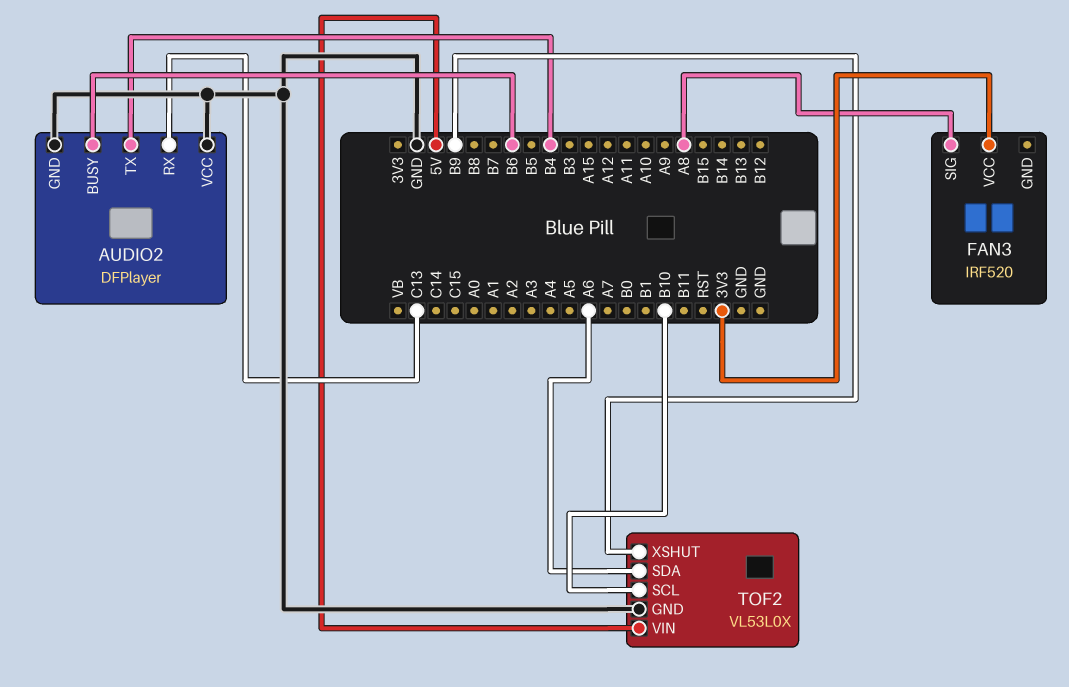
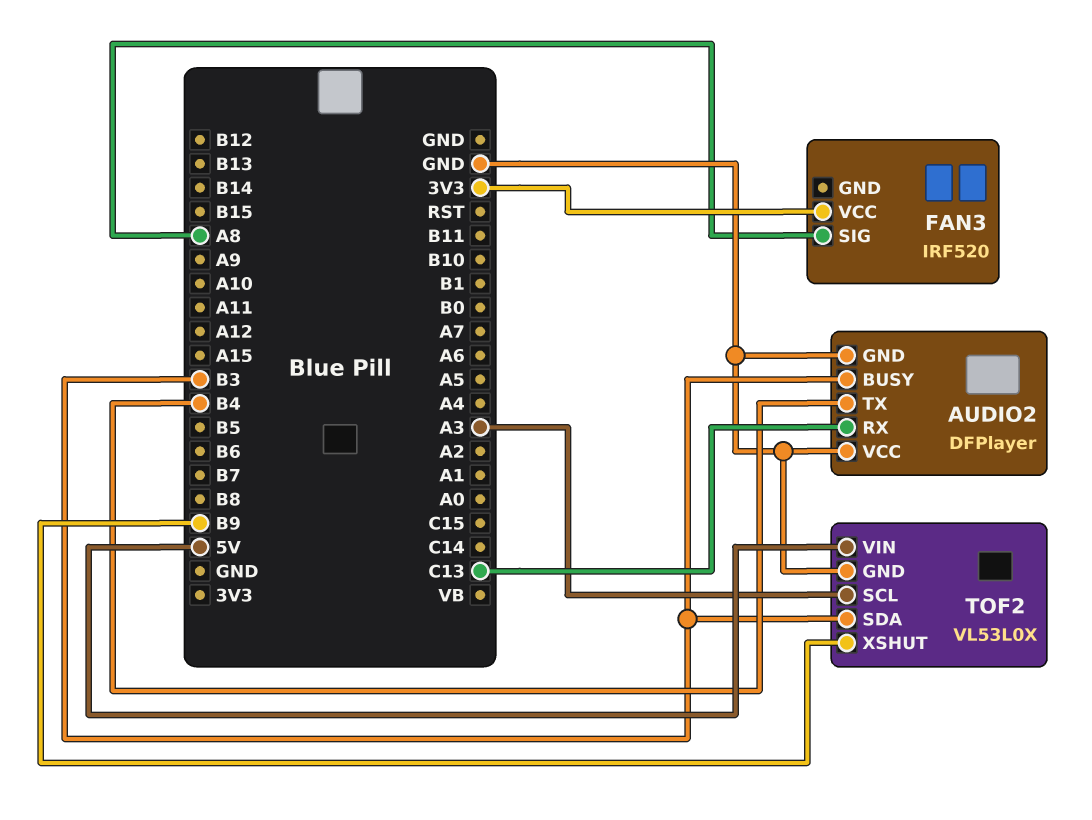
AUDIO2 pin BUSY: B6 -> B3
TOF2 pin SCL: B10 -> A3
TOF2 pin SDA: A6 -> B3

